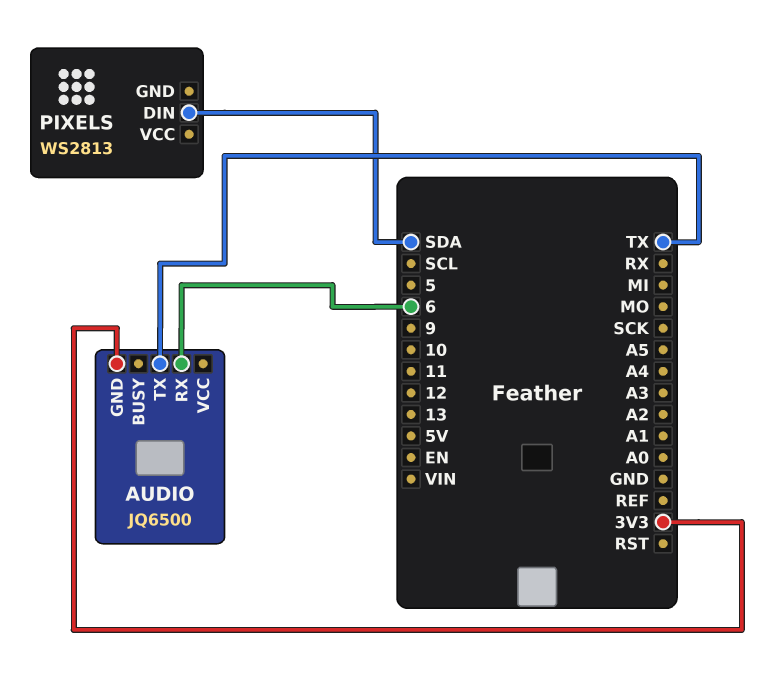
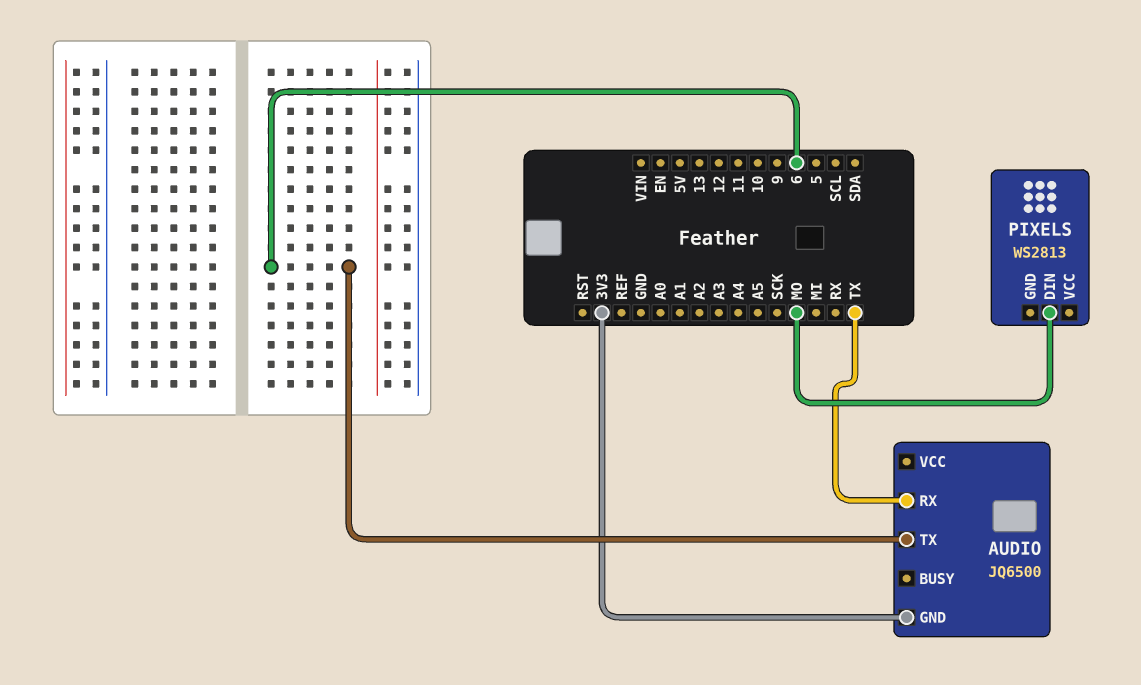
AUDIO pin RX: 6 -> TX
AUDIO pin TX: TX -> 6
PIXELS pin DIN: SDA -> MO

